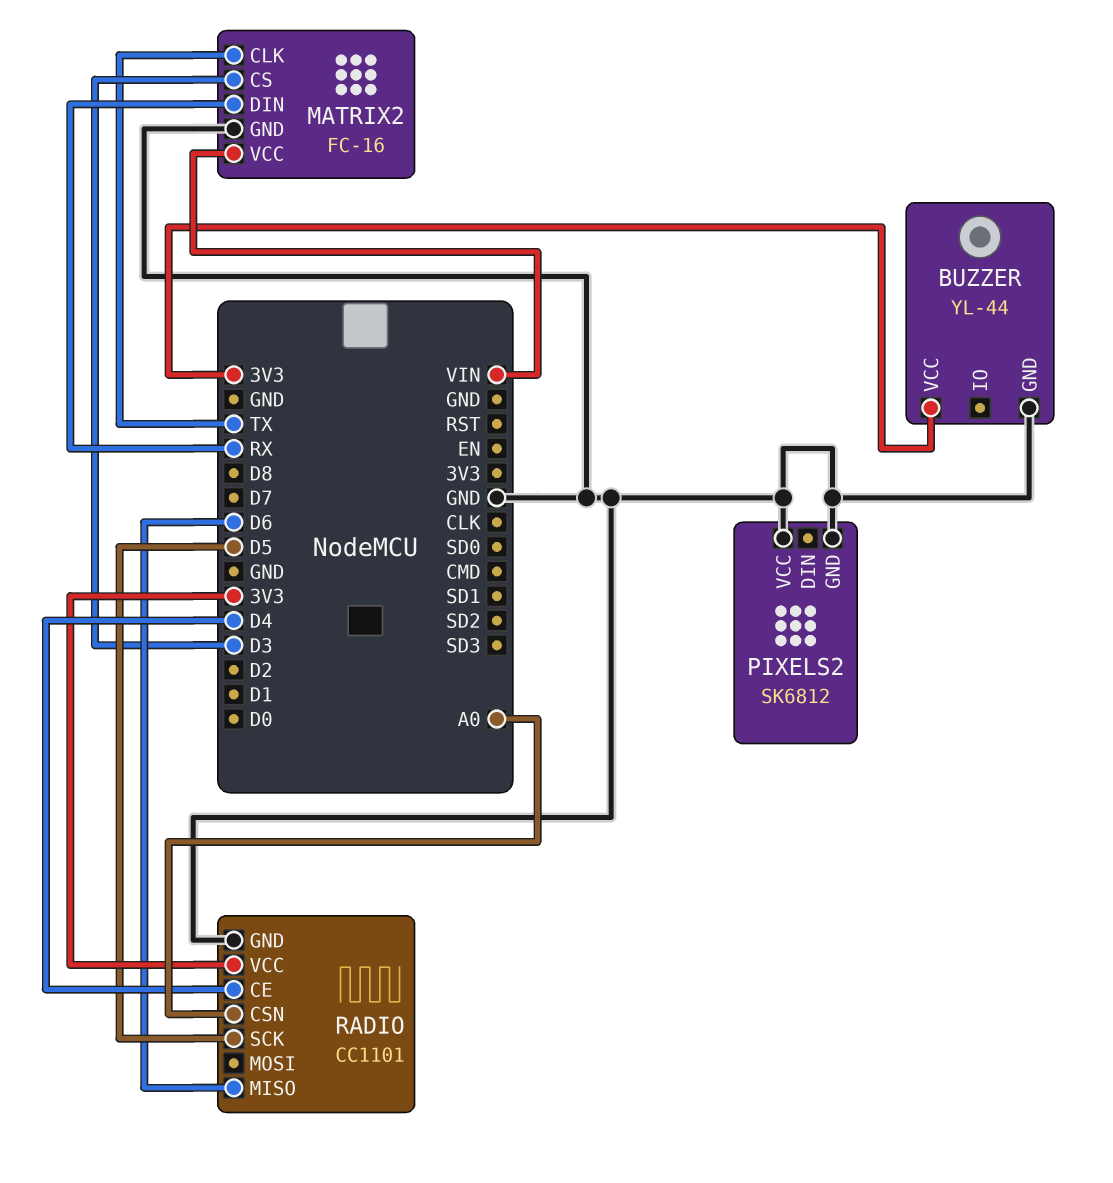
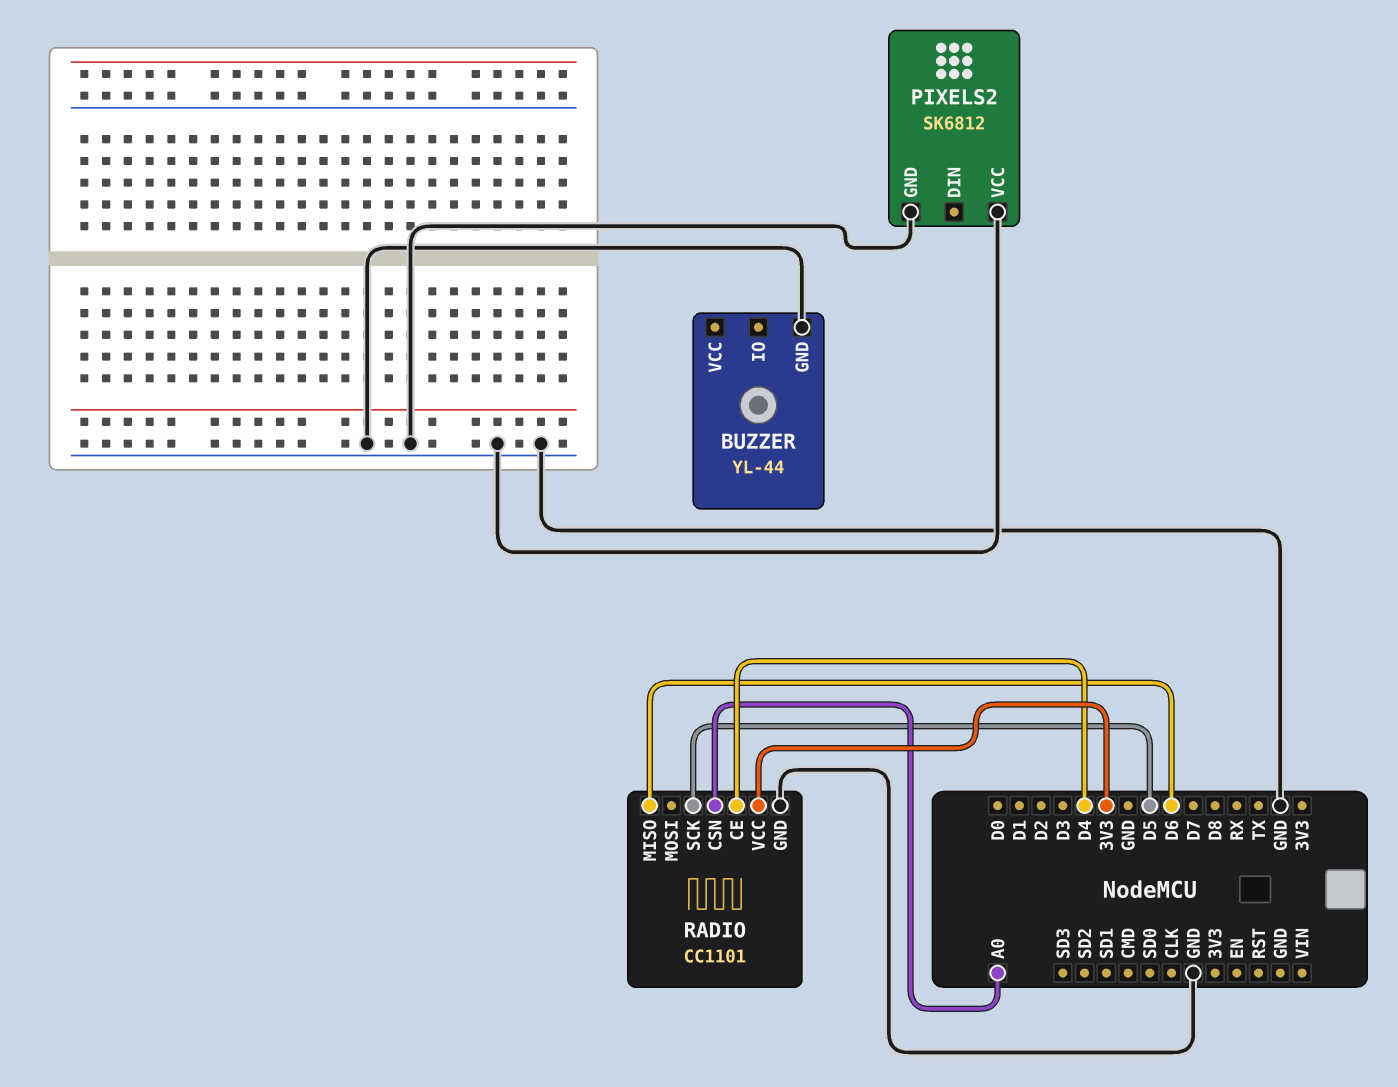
BUZZER pin VCC: 3V3 -> none
MATRIX2: FC-16 -> none
MATRIX2 pin CLK: TX -> none
MATRIX2 pin CS: D3 -> none
MATRIX2 pin DIN: RX -> none
MATRIX2 pin GND: GND -> none
MATRIX2 pin VCC: VIN -> none

